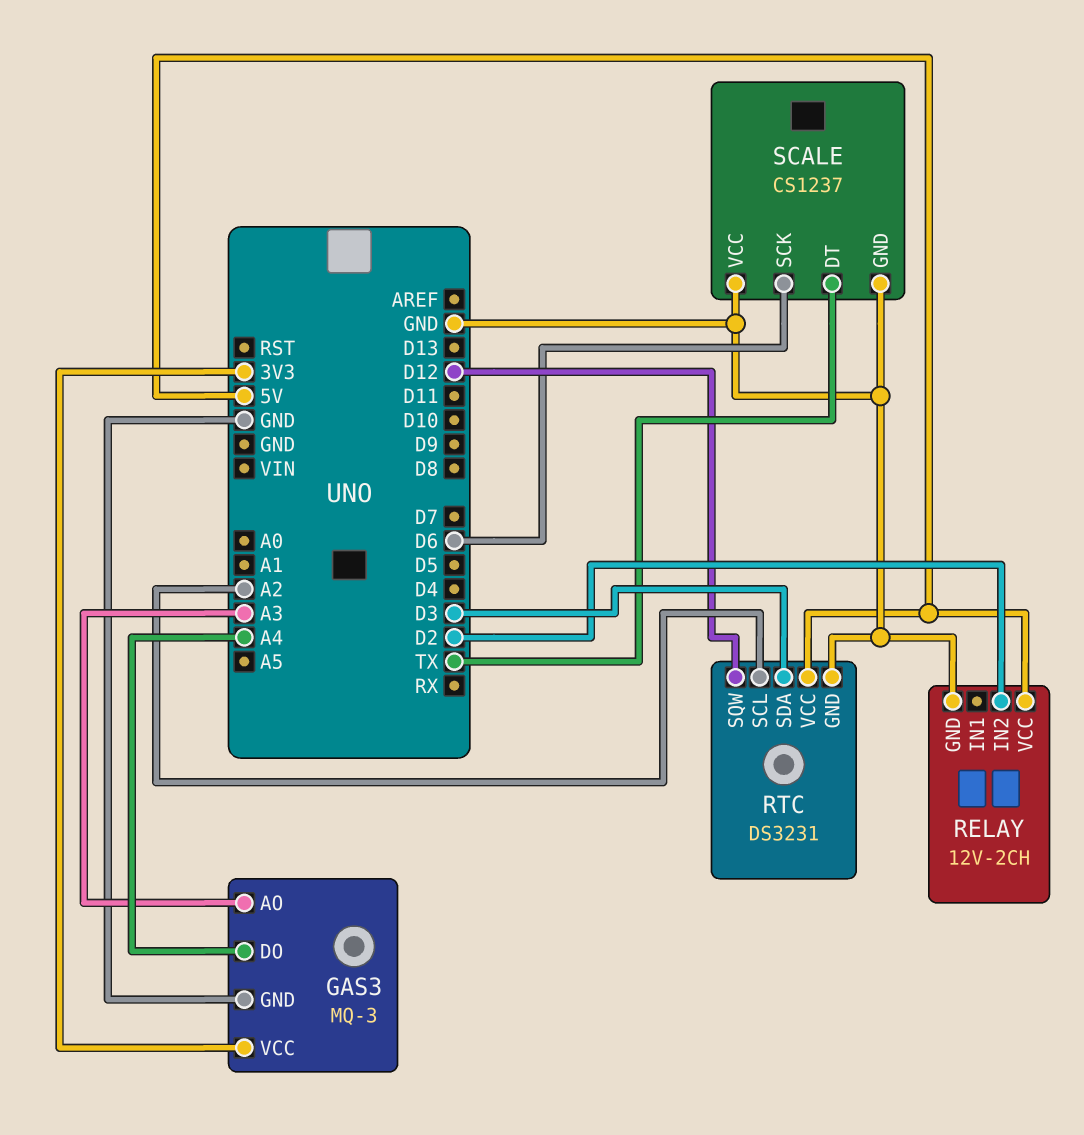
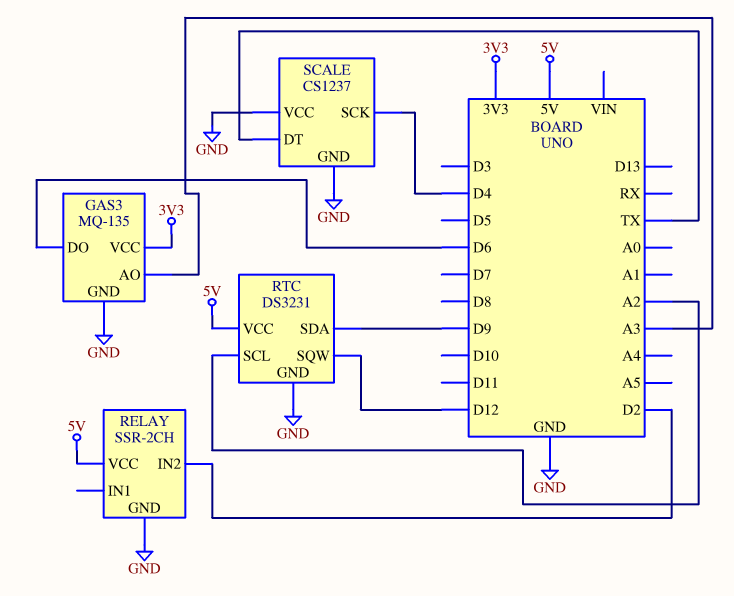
GAS3: MQ-3 -> MQ-135
GAS3 pin DO: A4 -> D6
RELAY: 12V-2CH -> SSR-2CH
RTC pin SDA: D3 -> D9
SCALE pin SCK: D6 -> D4

